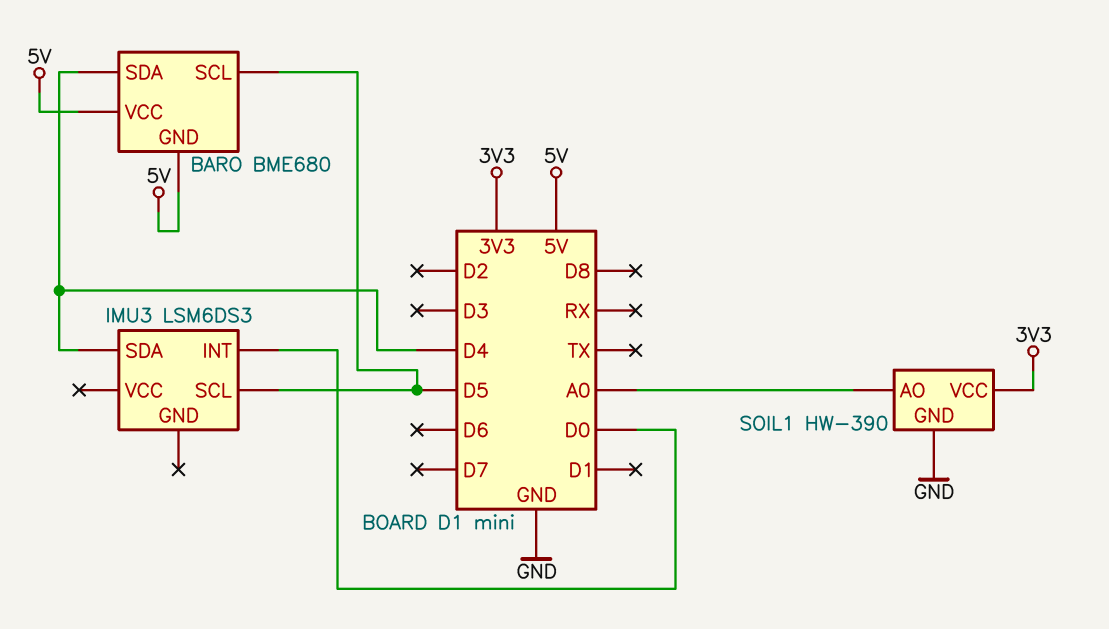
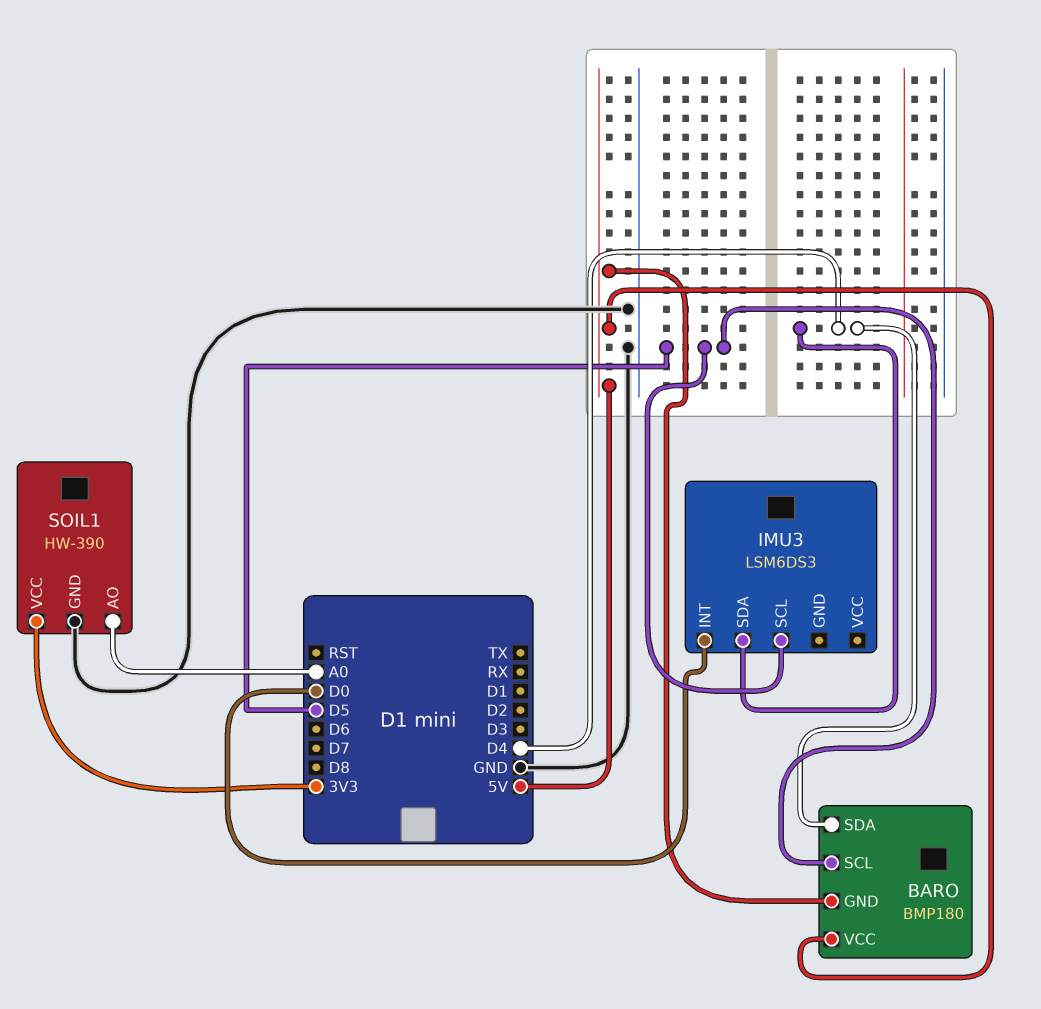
BARO: BME680 -> BMP180

